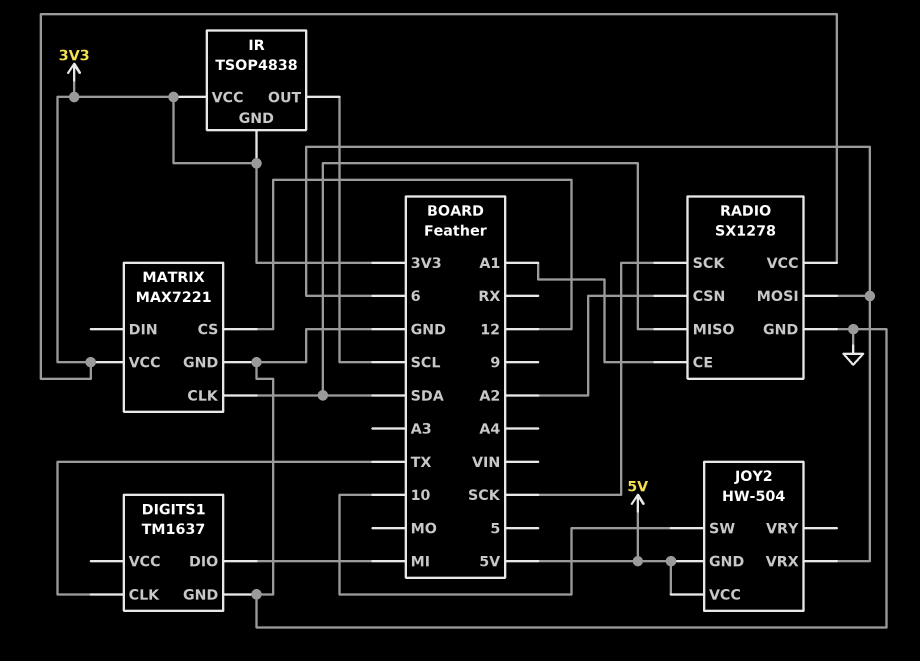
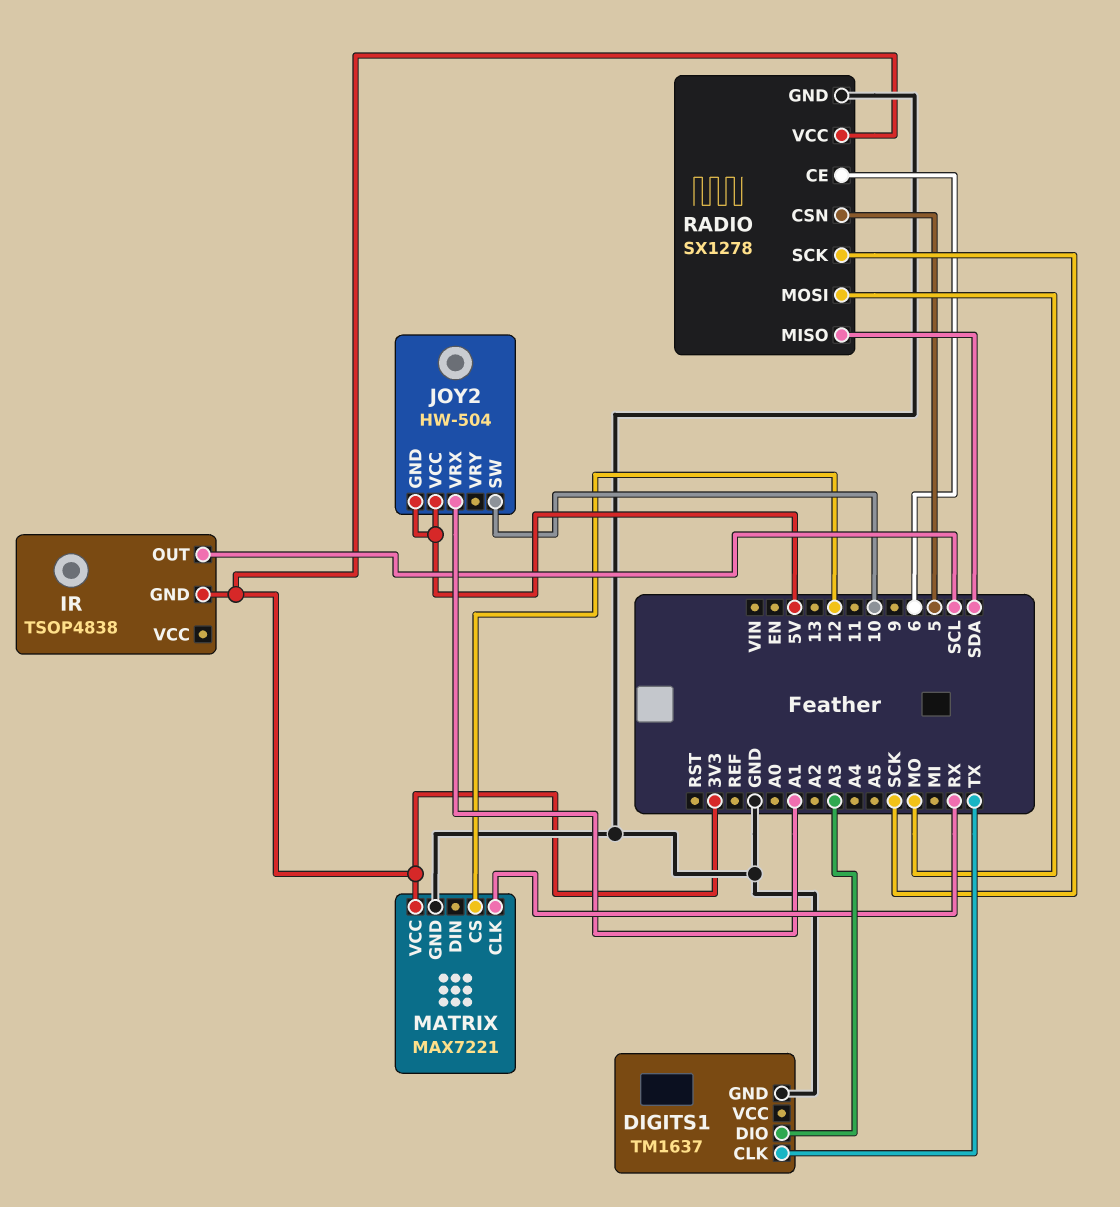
DIGITS1 pin DIO: MI -> A3
IR pin VCC: 3V3 -> none
JOY2 pin VRX: 6 -> A1
MATRIX pin CLK: SDA -> RX
RADIO pin CE: A1 -> 6
RADIO pin CSN: A2 -> 5
RADIO pin MOSI: 6 -> MO

